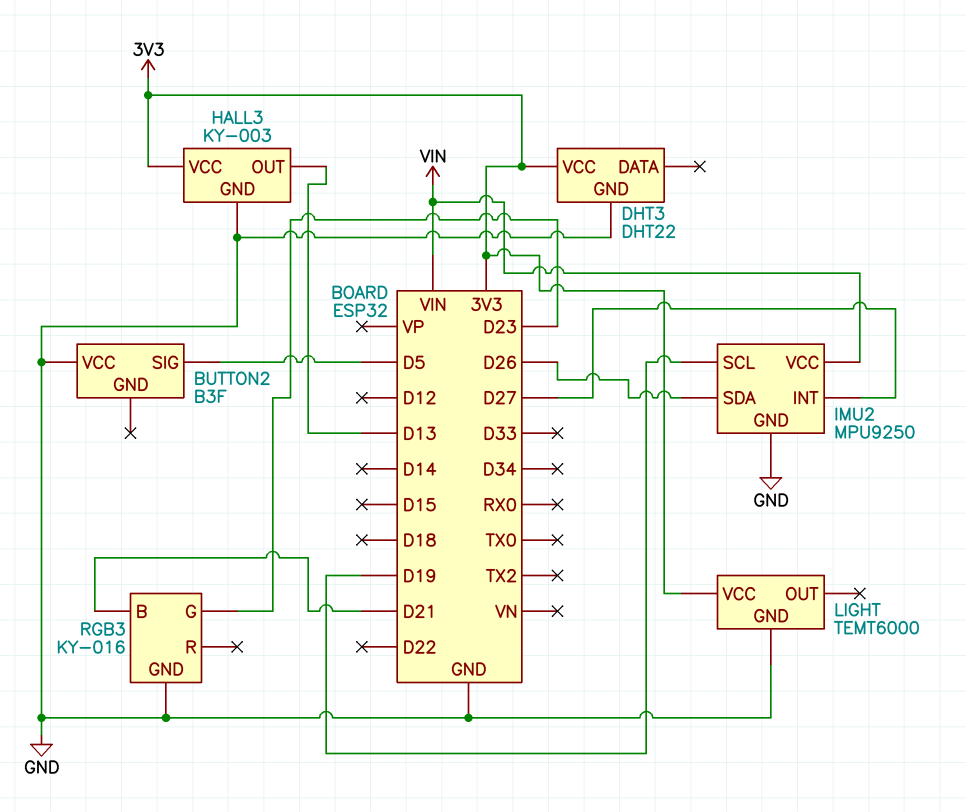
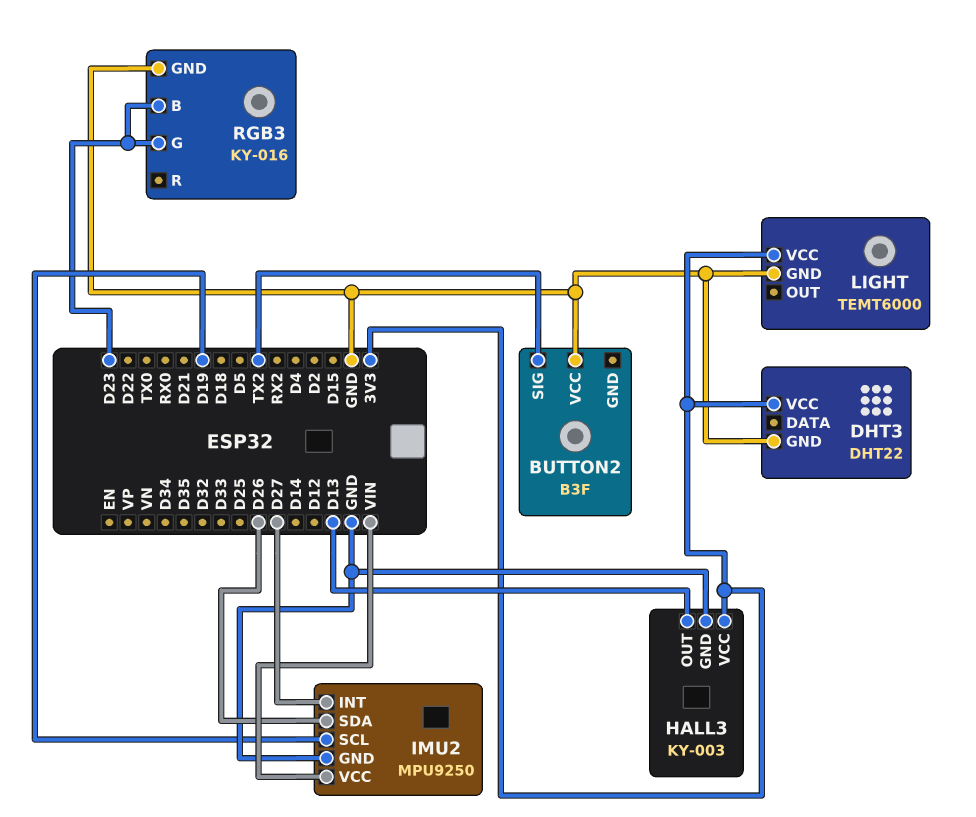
BUTTON2 pin SIG: D5 -> TX2
RGB3 pin B: D21 -> D23

